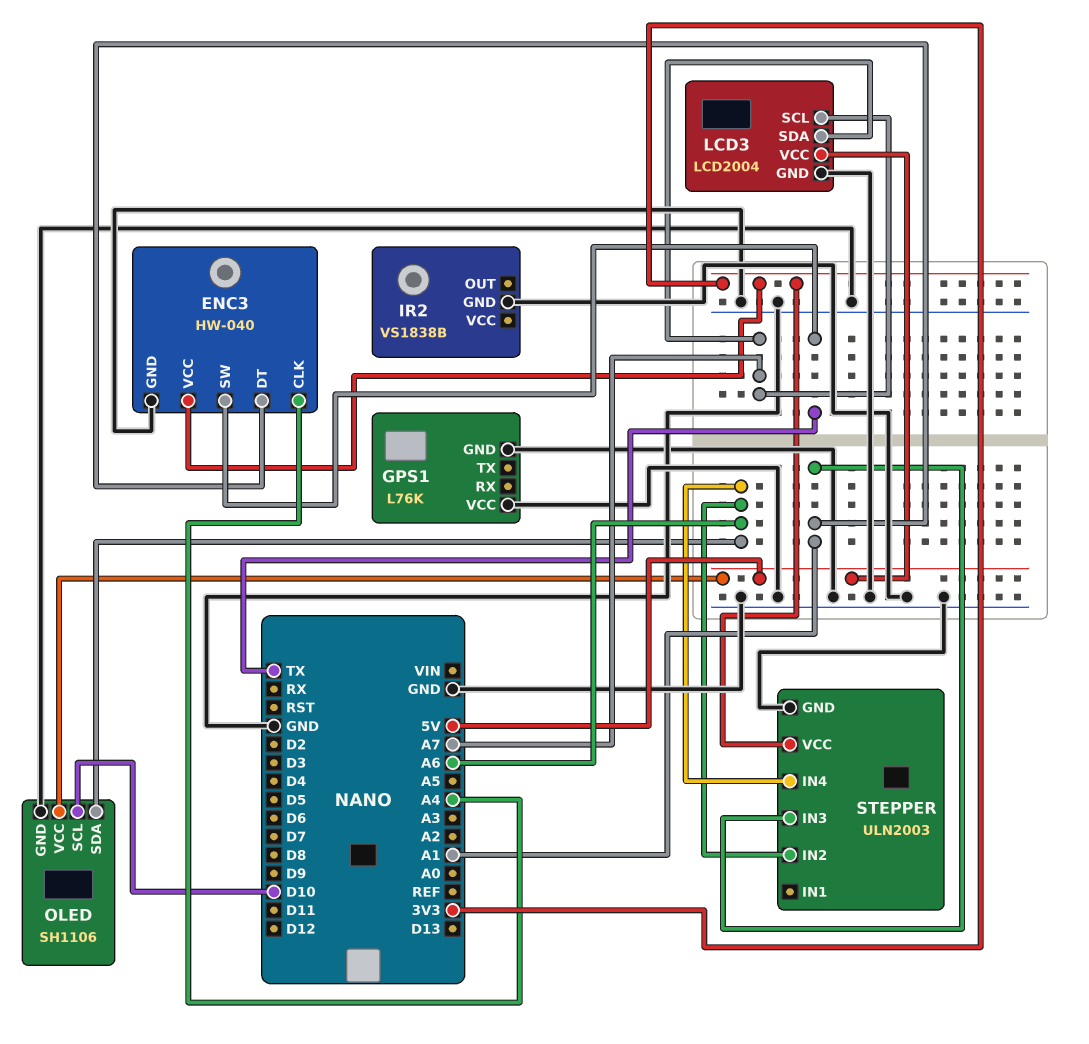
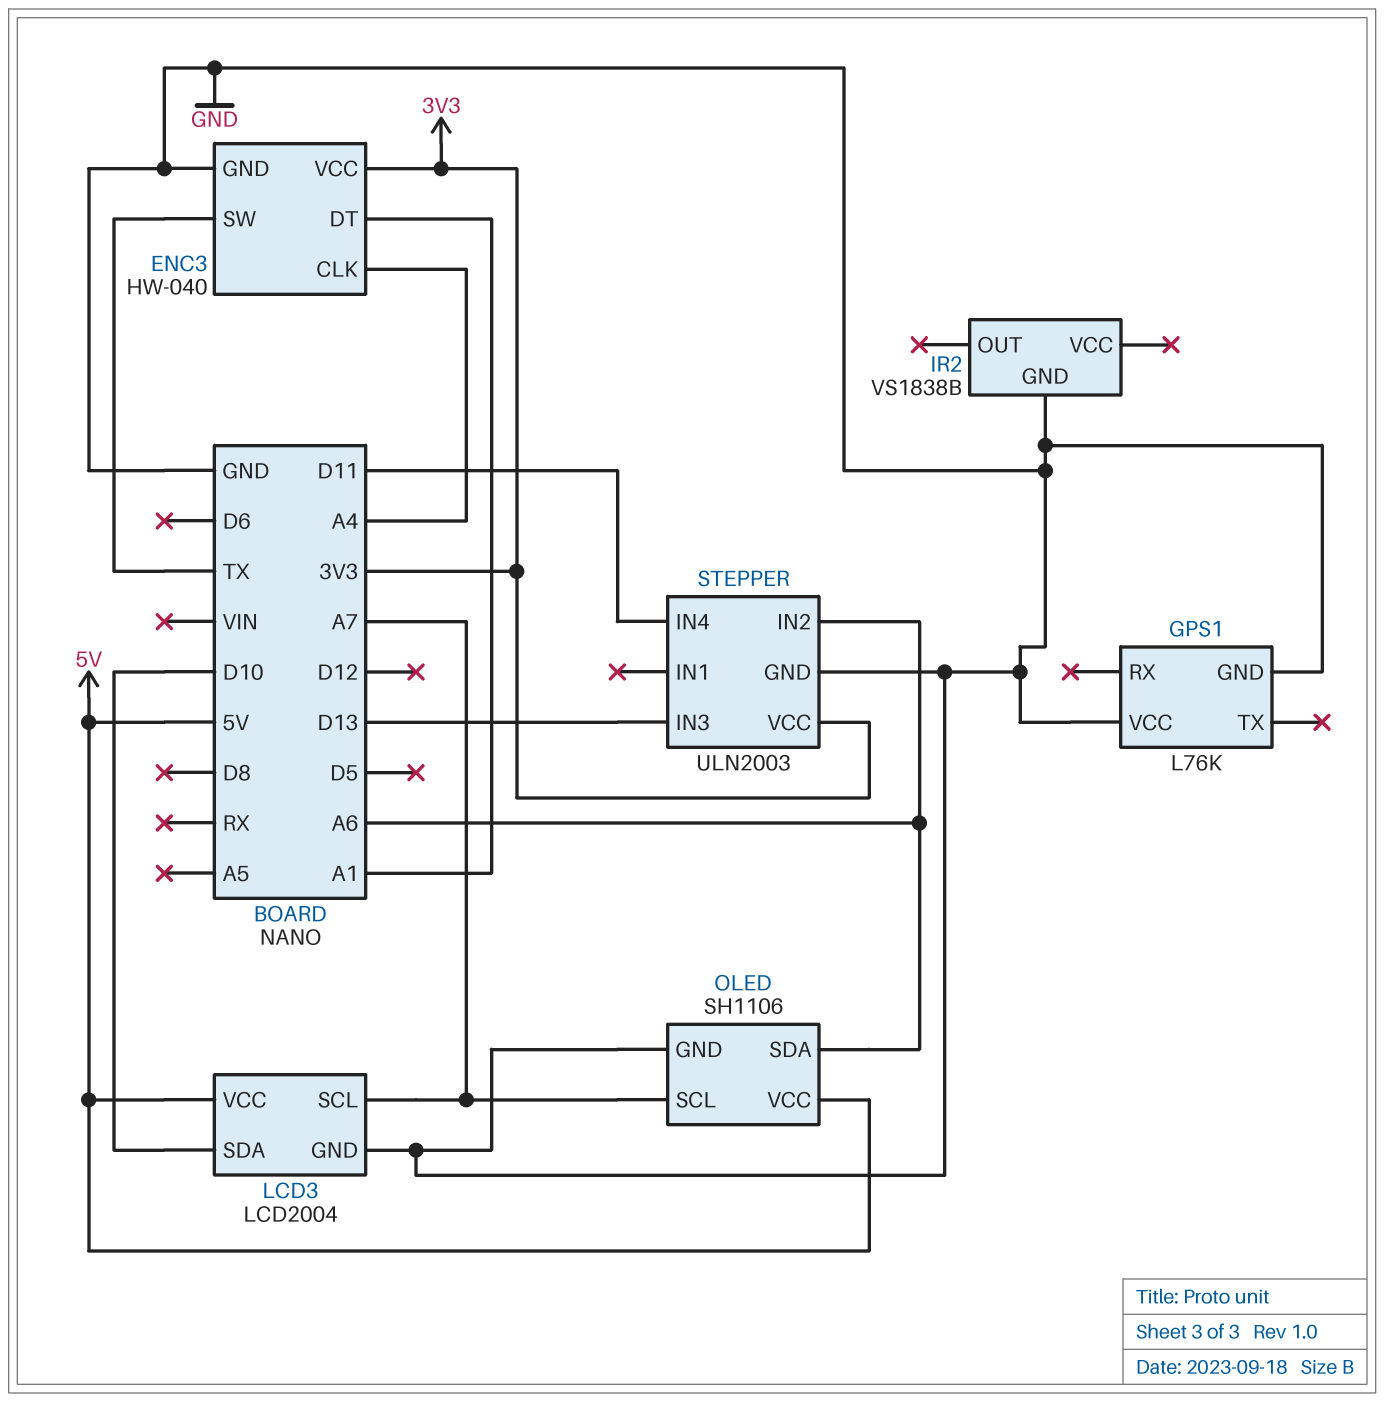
LCD3 pin SDA: A7 -> D10
OLED pin SCL: D10 -> A7
STEPPER pin IN3: A1 -> D13
STEPPER pin IN4: A6 -> D11

